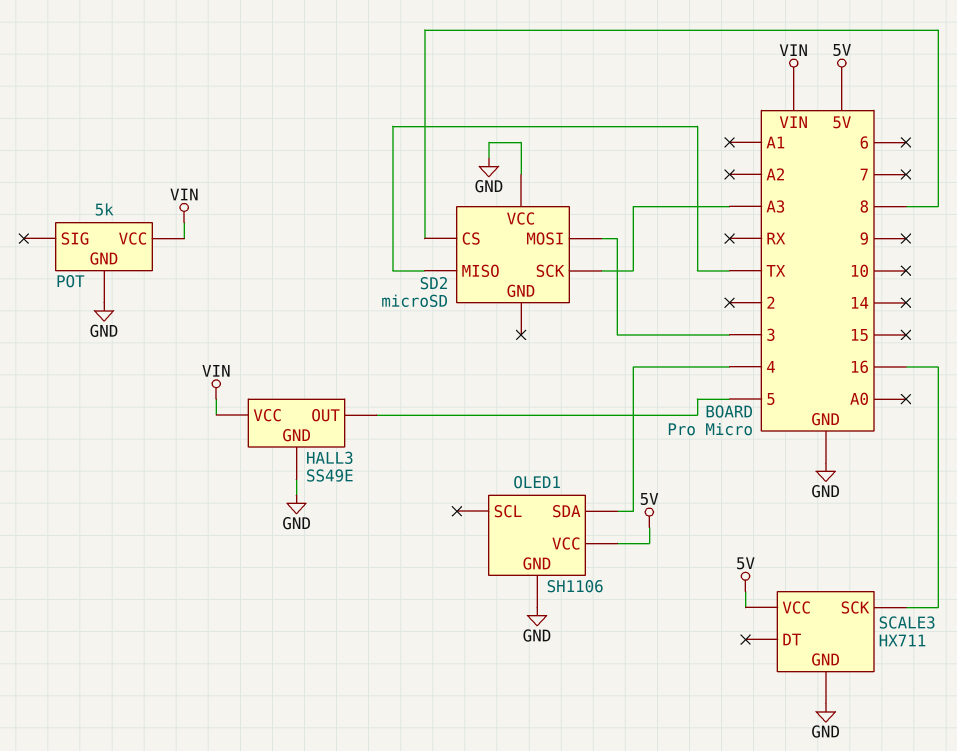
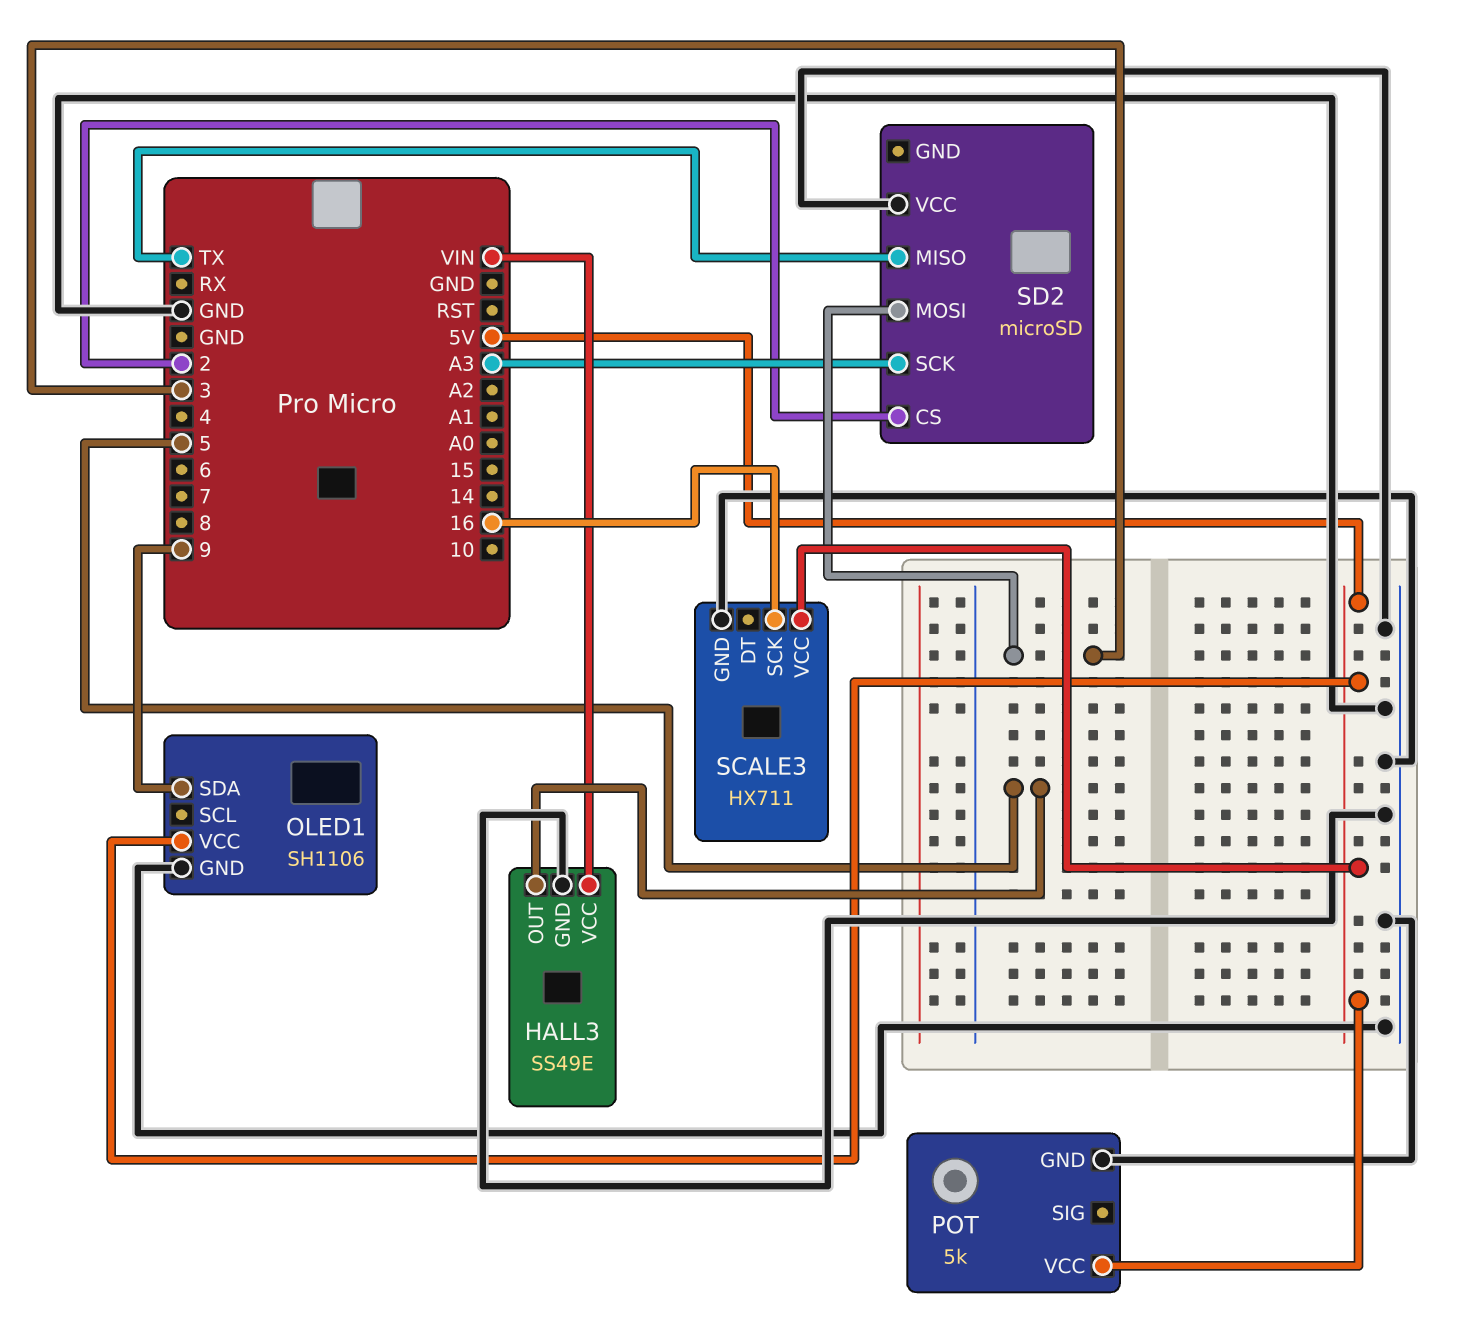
OLED1 pin SDA: 4 -> 9
POT pin VCC: VIN -> 5V
SD2 pin CS: 8 -> 2

